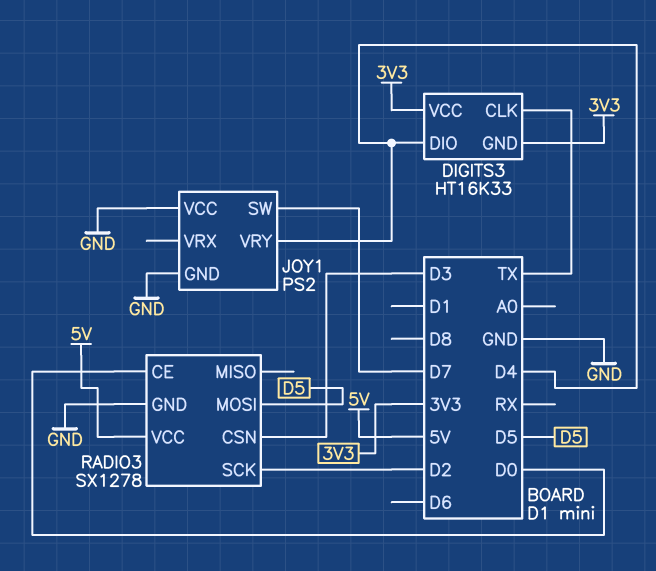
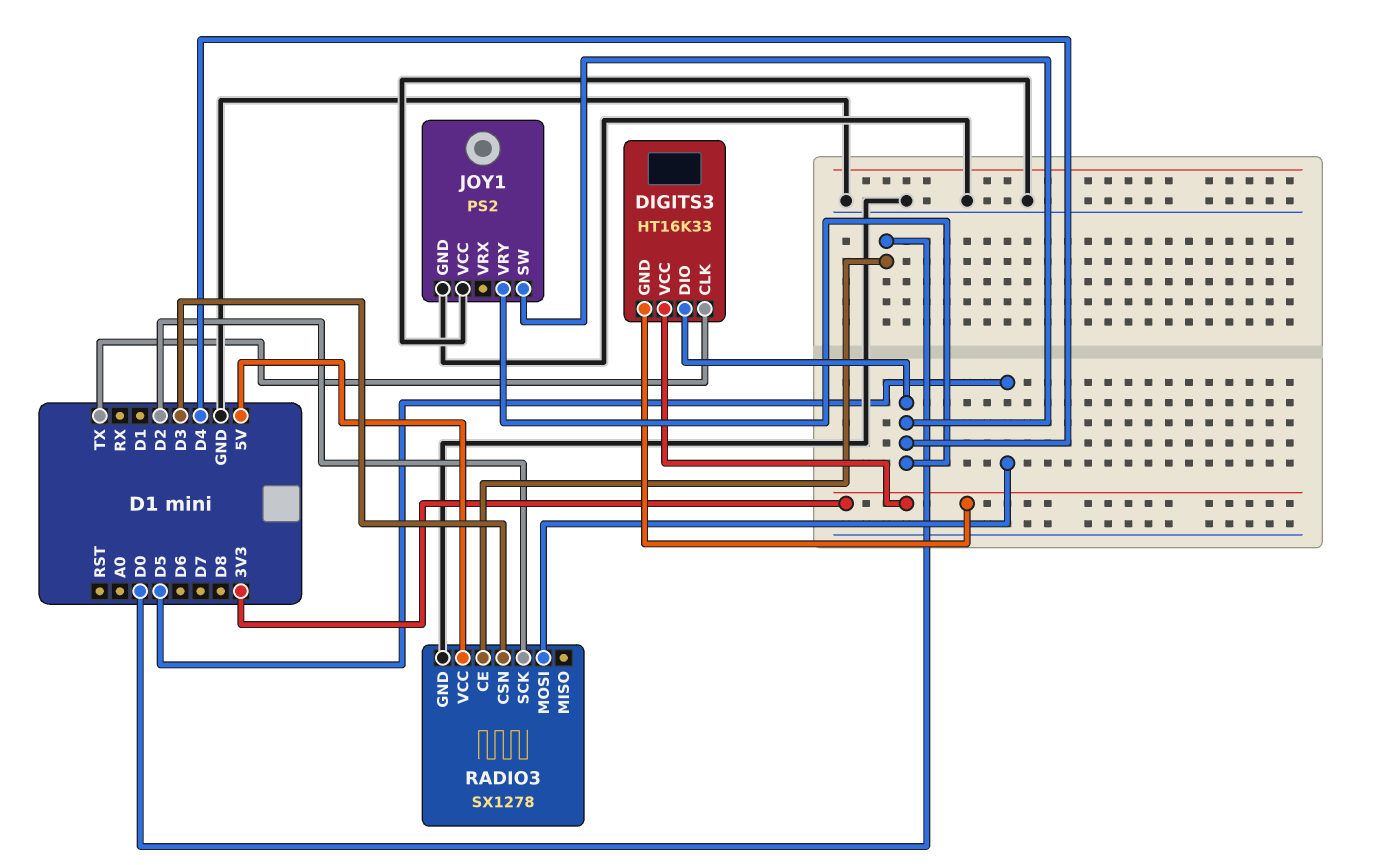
JOY1 pin SW: D7 -> D4

